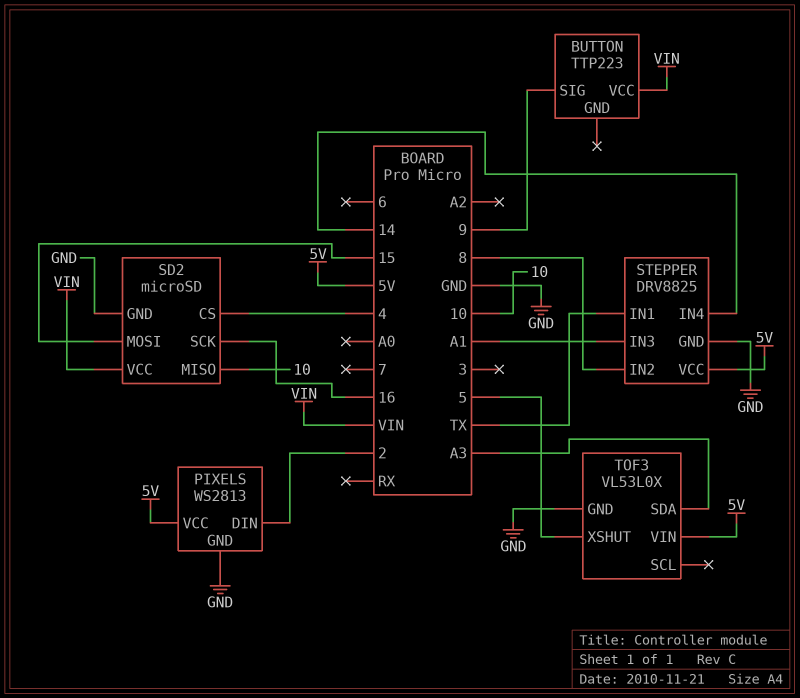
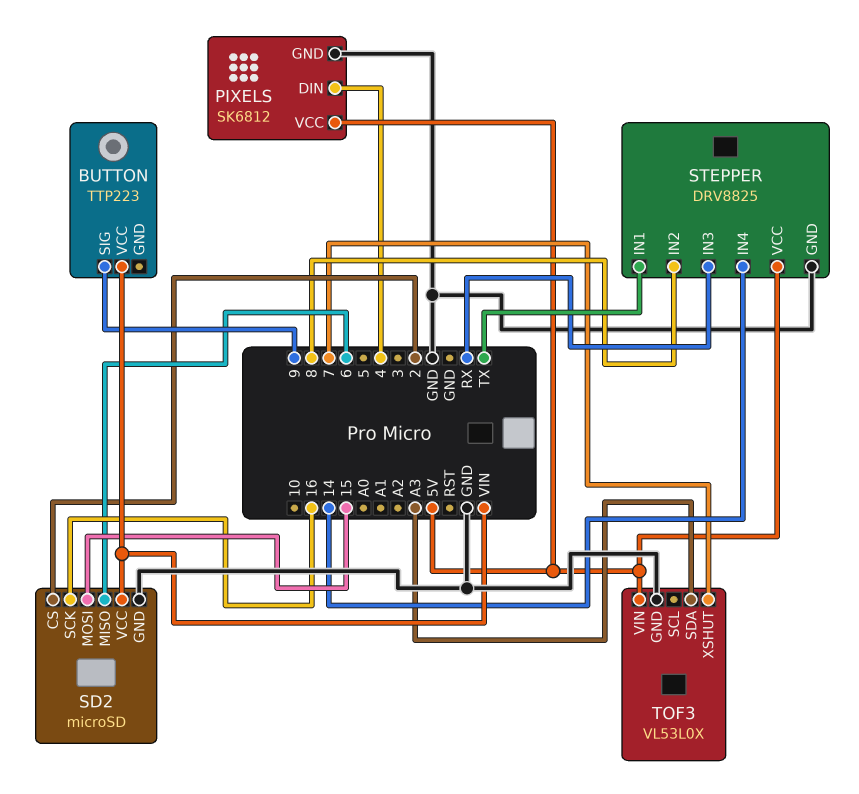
PIXELS: WS2813 -> SK6812
PIXELS pin DIN: 2 -> 4
SD2 pin CS: 4 -> 2
SD2 pin MISO: 10 -> 6
STEPPER pin IN3: A1 -> RX
TOF3 pin XSHUT: 5 -> 7

